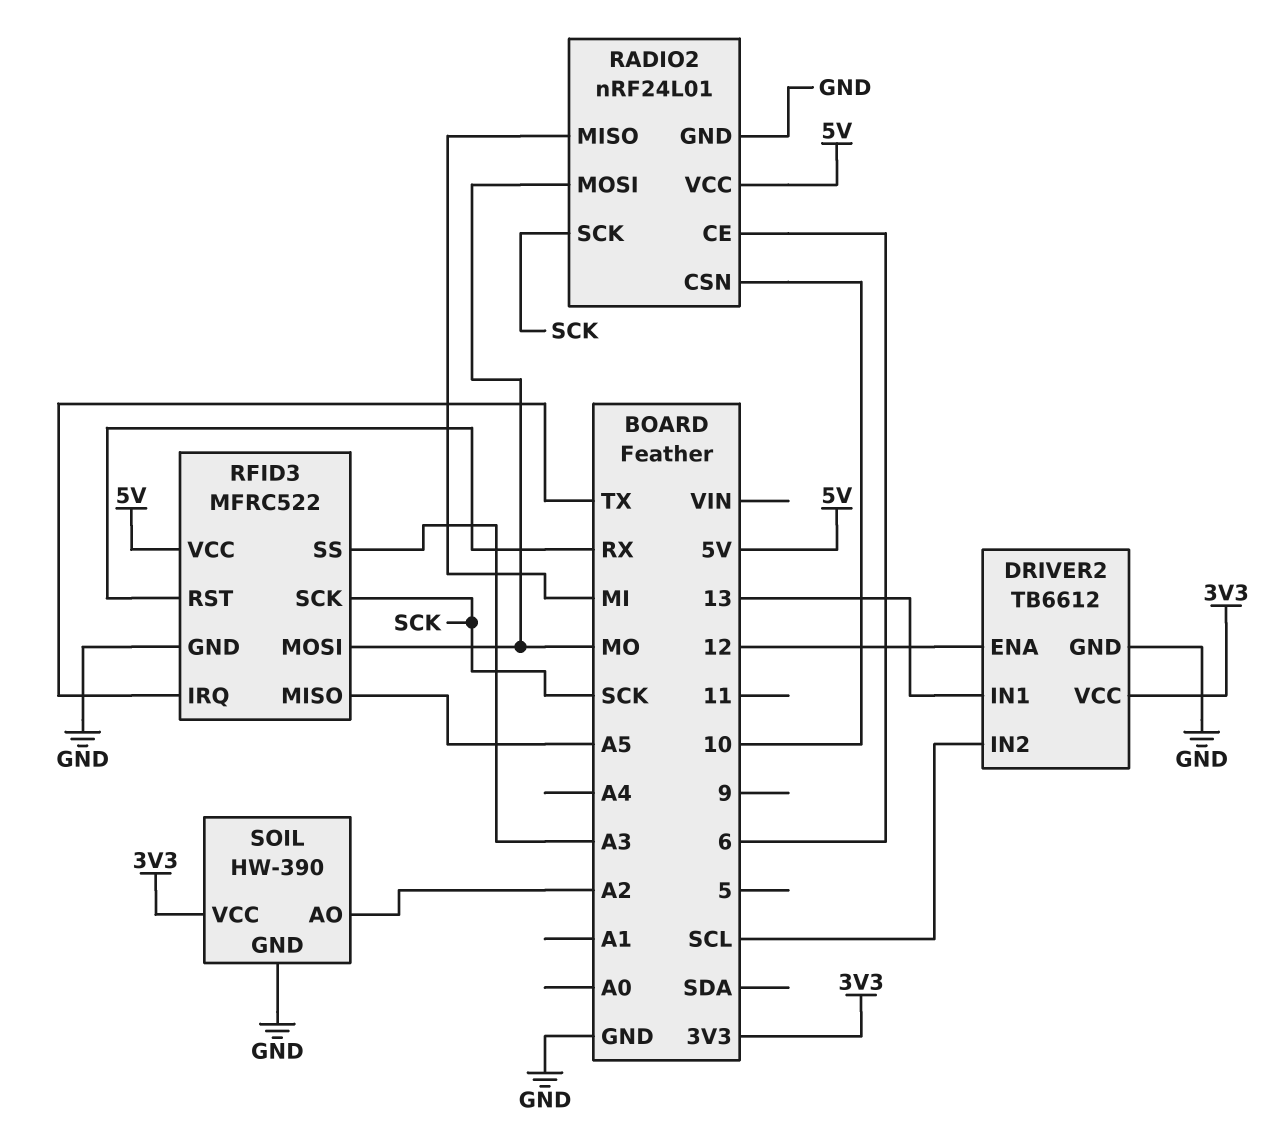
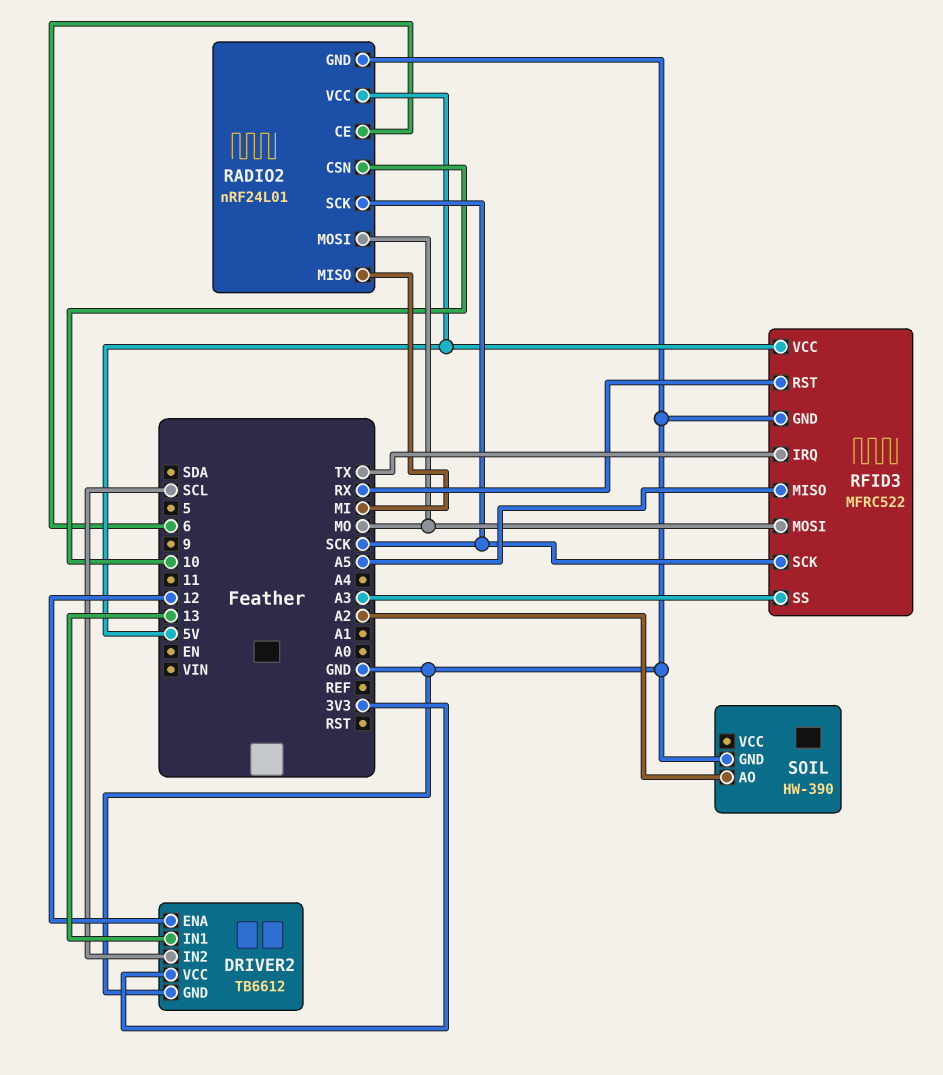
SOIL pin VCC: 3V3 -> none

